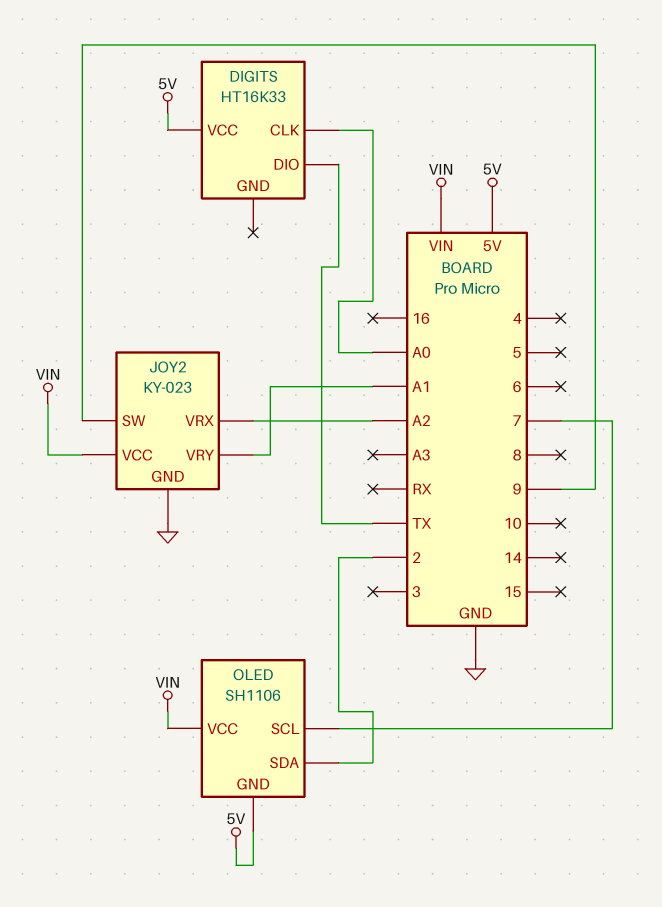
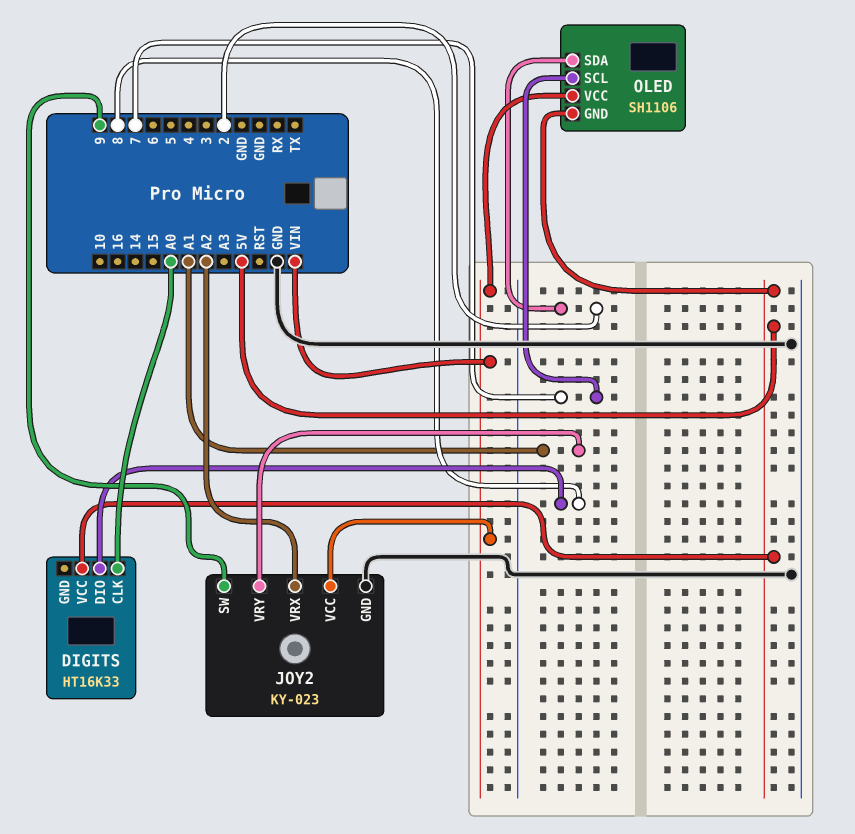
DIGITS pin DIO: TX -> 8

